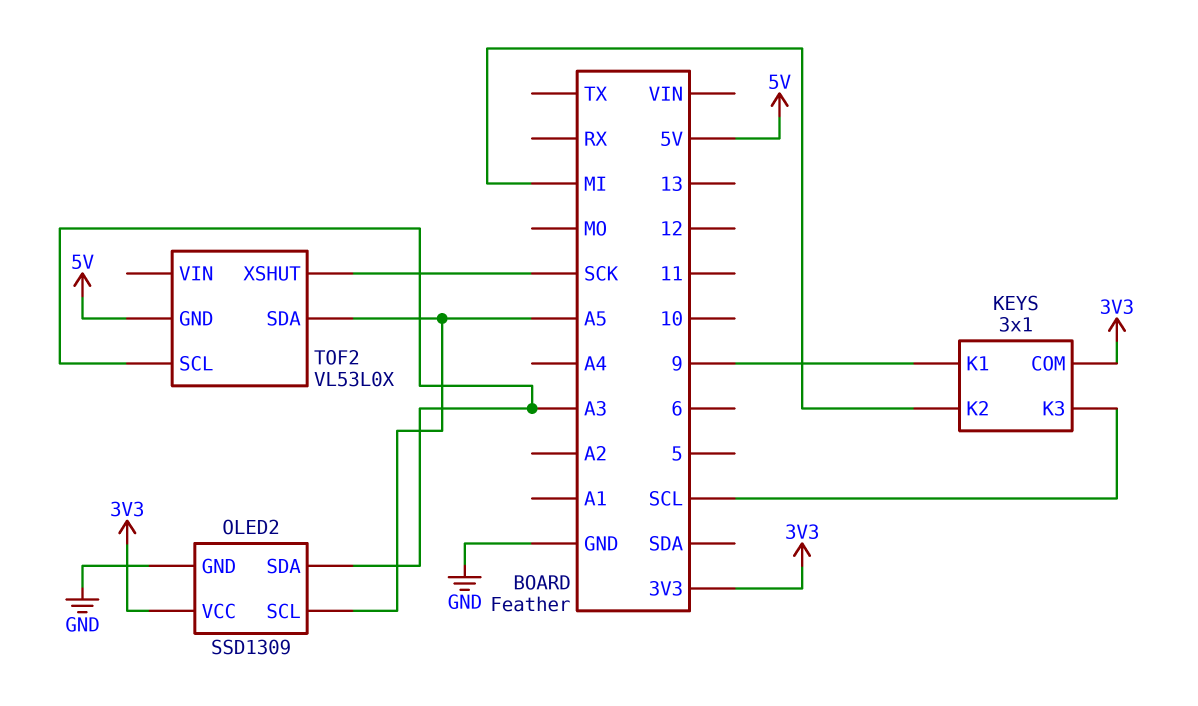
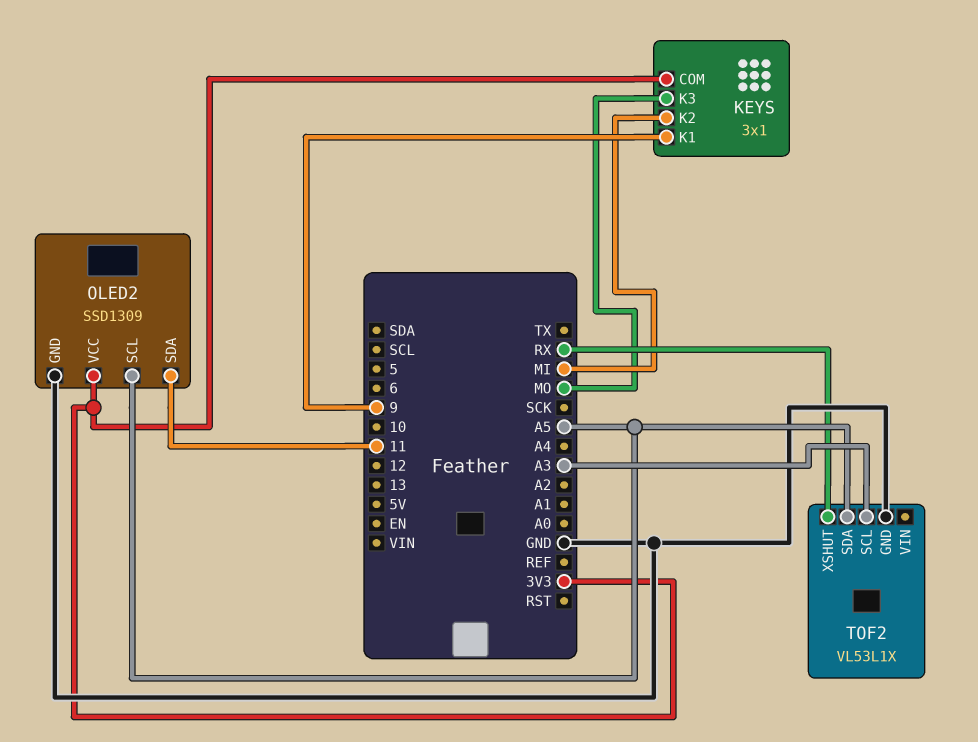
KEYS pin K3: SCL -> MO
OLED2 pin SDA: A3 -> 11
TOF2: VL53L0X -> VL53L1X
TOF2 pin GND: 5V -> GND
TOF2 pin XSHUT: SCK -> RX

